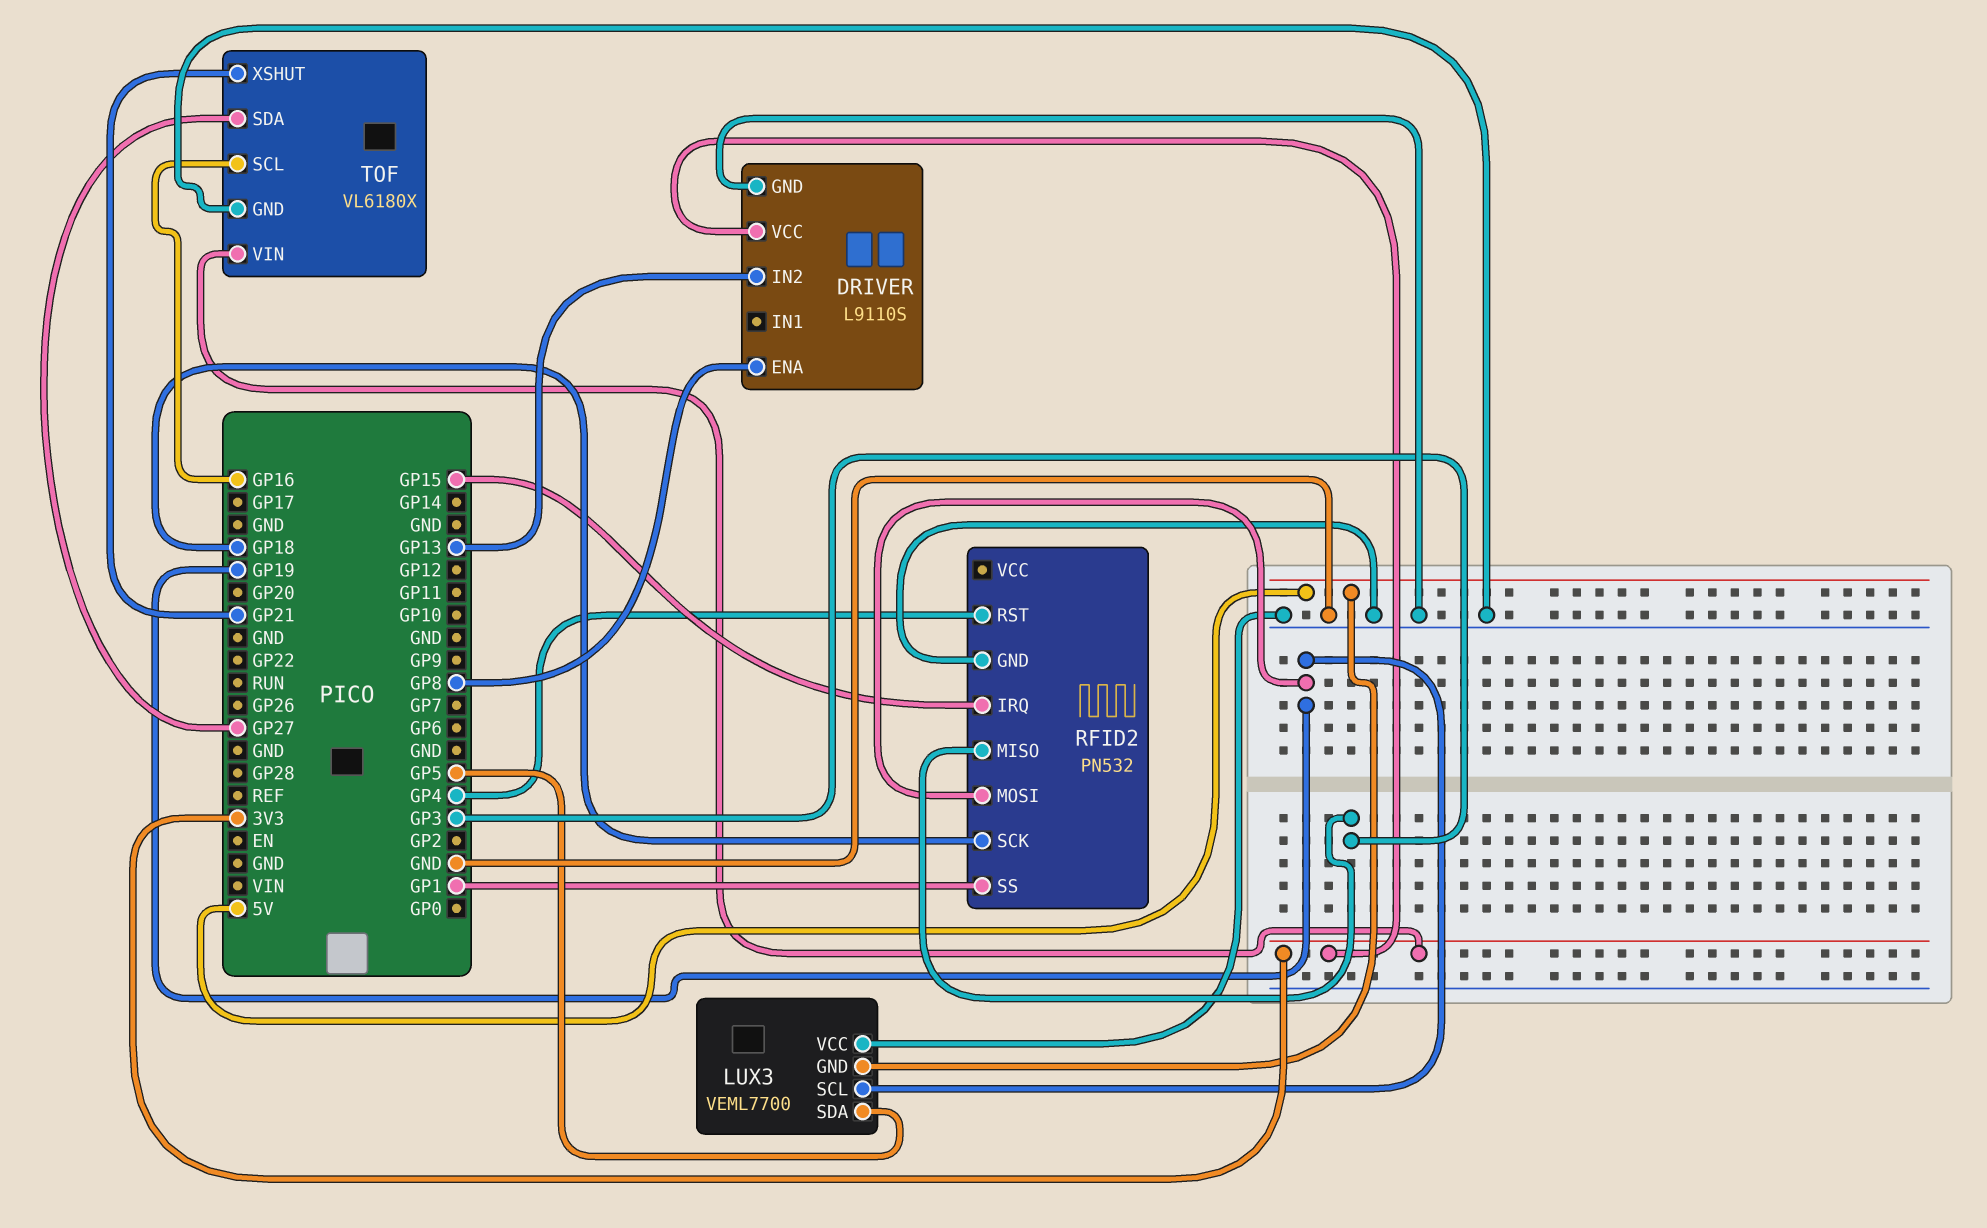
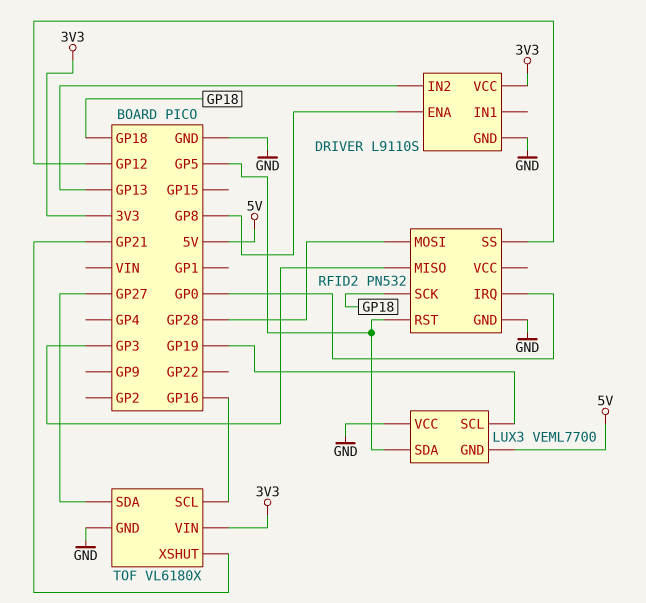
RFID2 pin IRQ: GP15 -> GP0
RFID2 pin MOSI: GP19 -> GP28
RFID2 pin RST: GP4 -> GP5
RFID2 pin SS: GP1 -> GP12

